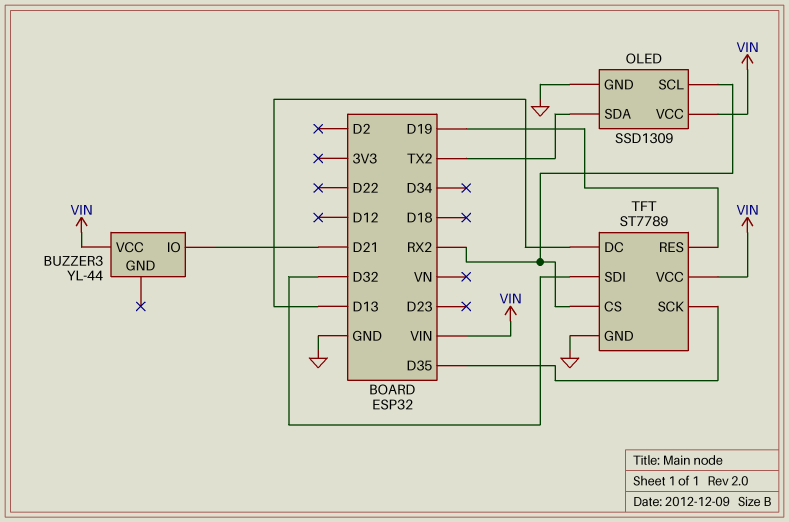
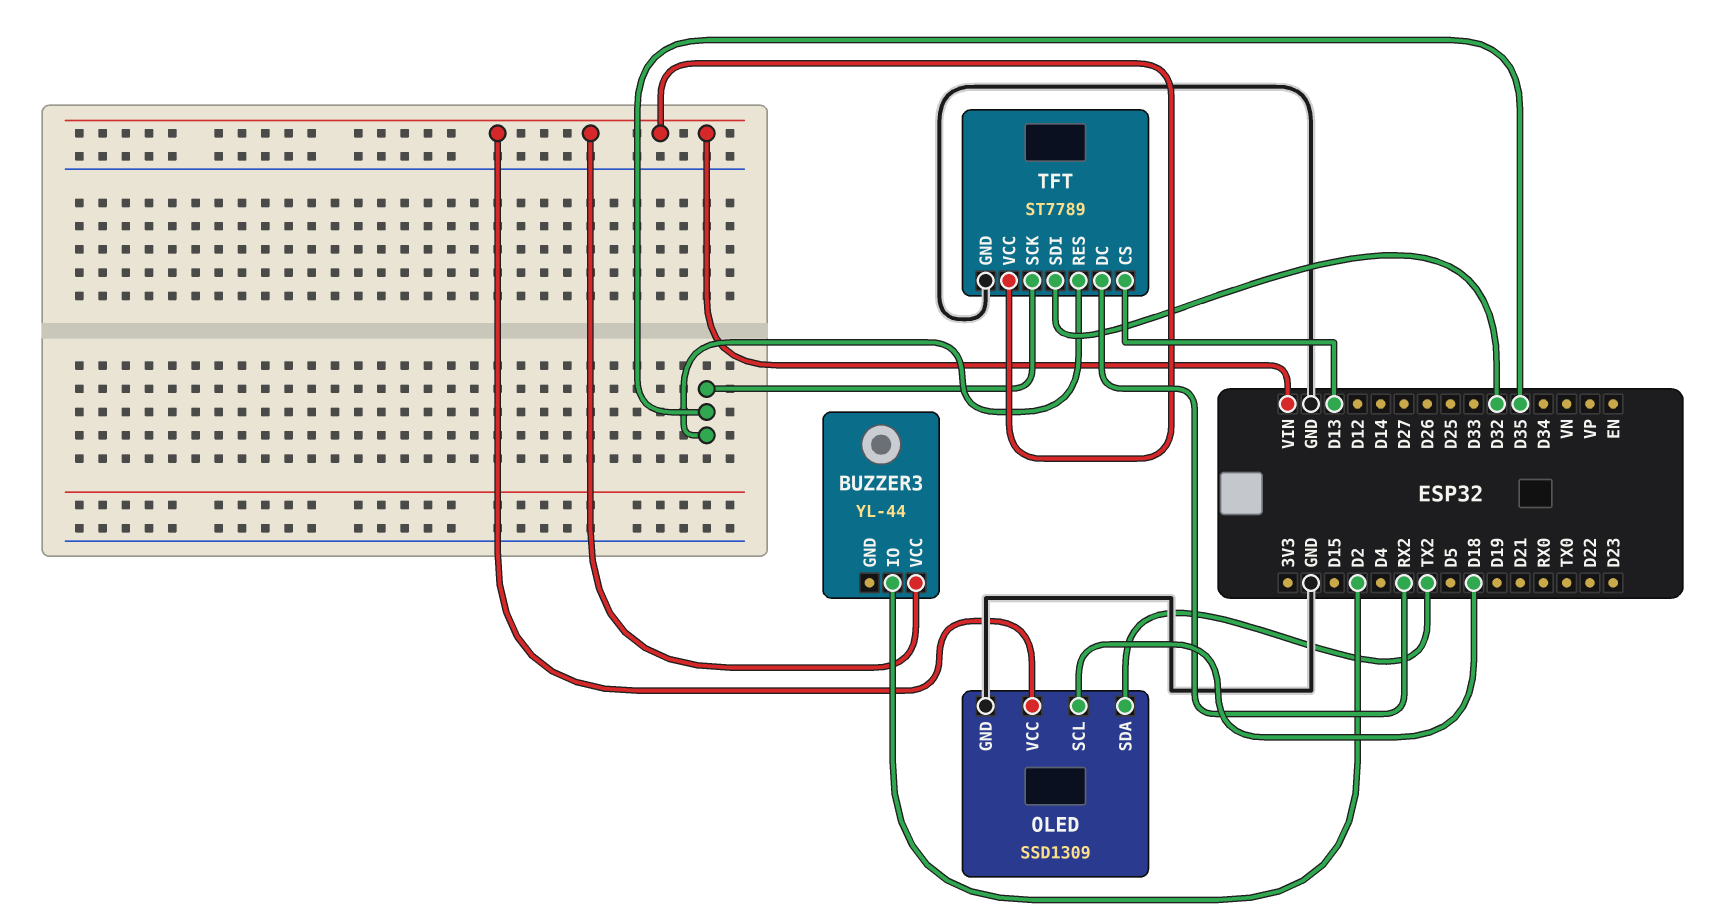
BUZZER3 pin IO: D21 -> D2
OLED pin SCL: RX2 -> D18
TFT pin CS: RX2 -> D13
TFT pin DC: D13 -> RX2
TFT pin RES: D19 -> D35

